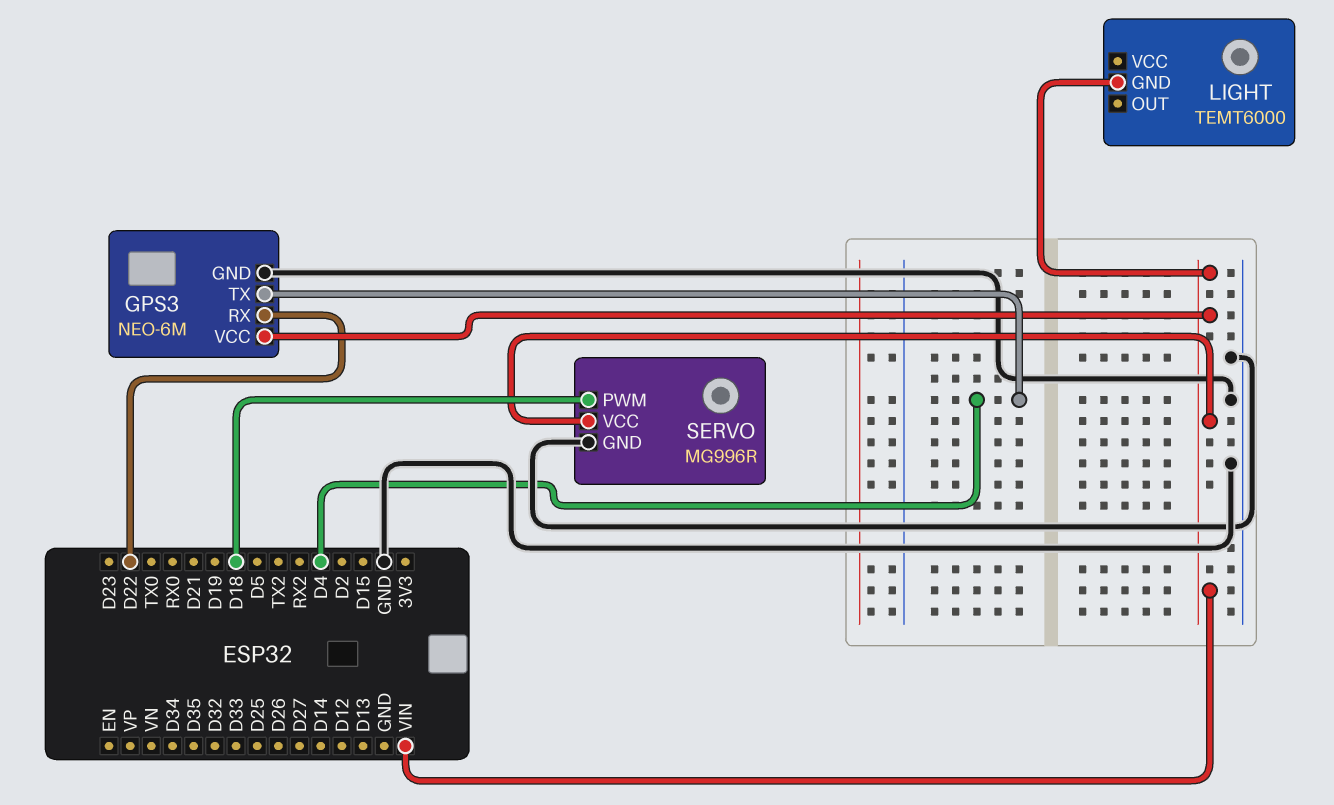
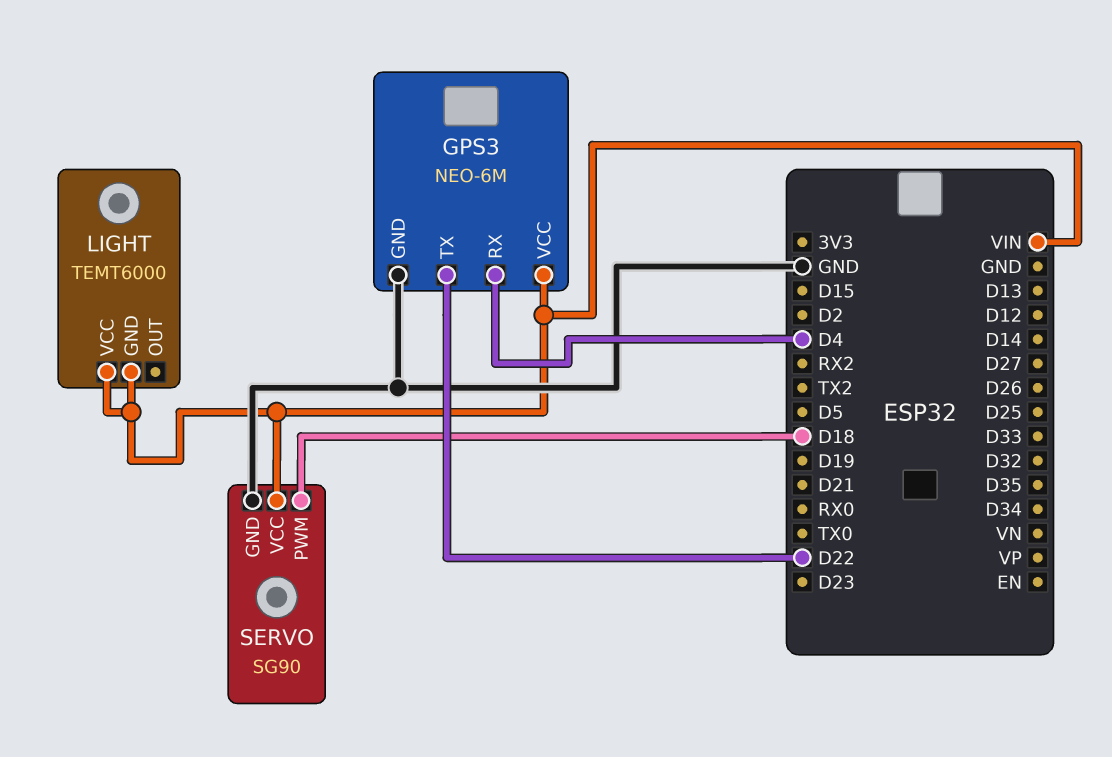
GPS3 pin RX: D22 -> D4
GPS3 pin TX: D4 -> D22
LIGHT pin VCC: none -> VIN
SERVO: MG996R -> SG90

